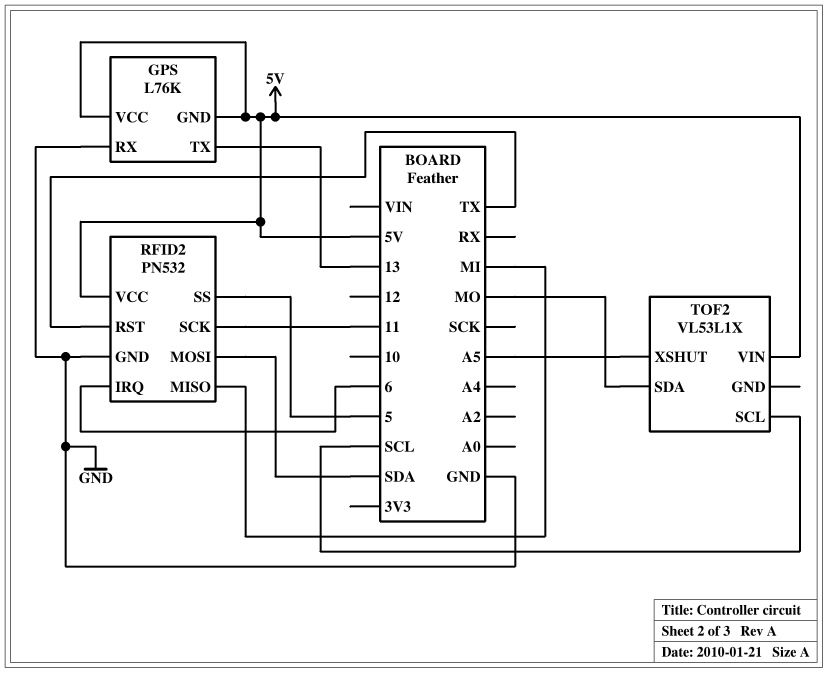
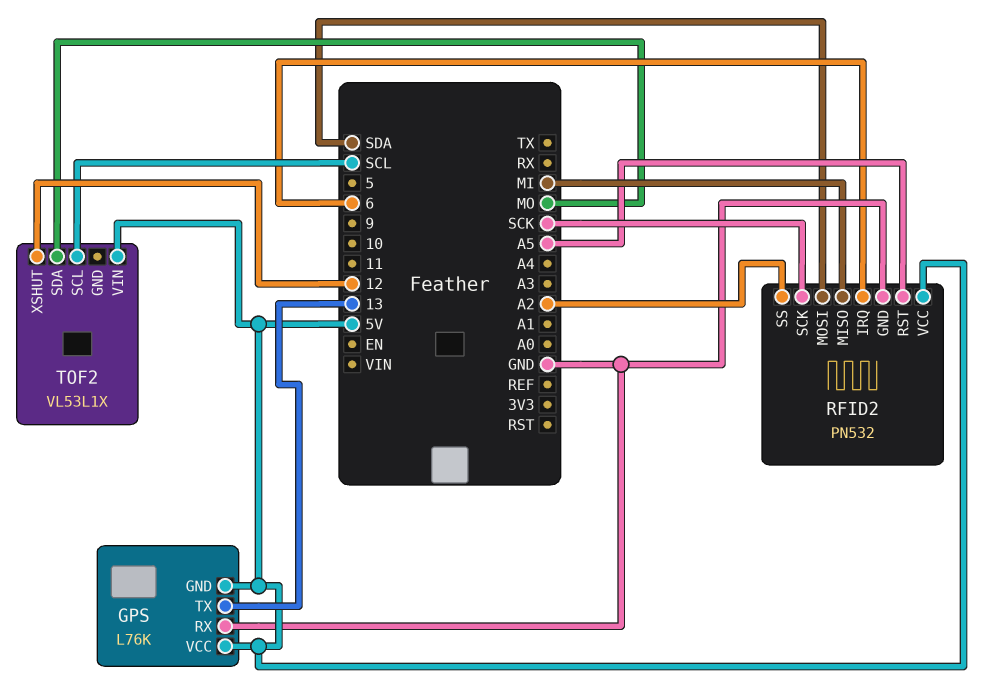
RFID2 pin RST: TX -> A5
RFID2 pin SCK: 11 -> SCK
RFID2 pin SS: 5 -> A2
TOF2 pin XSHUT: A5 -> 12

